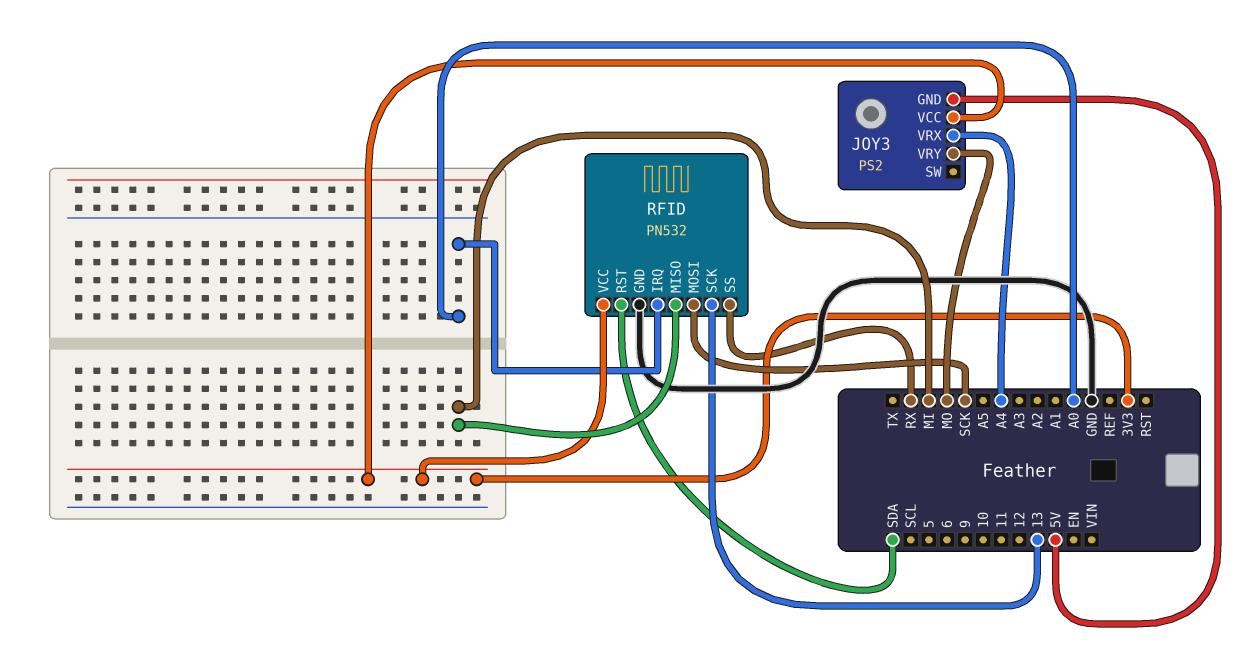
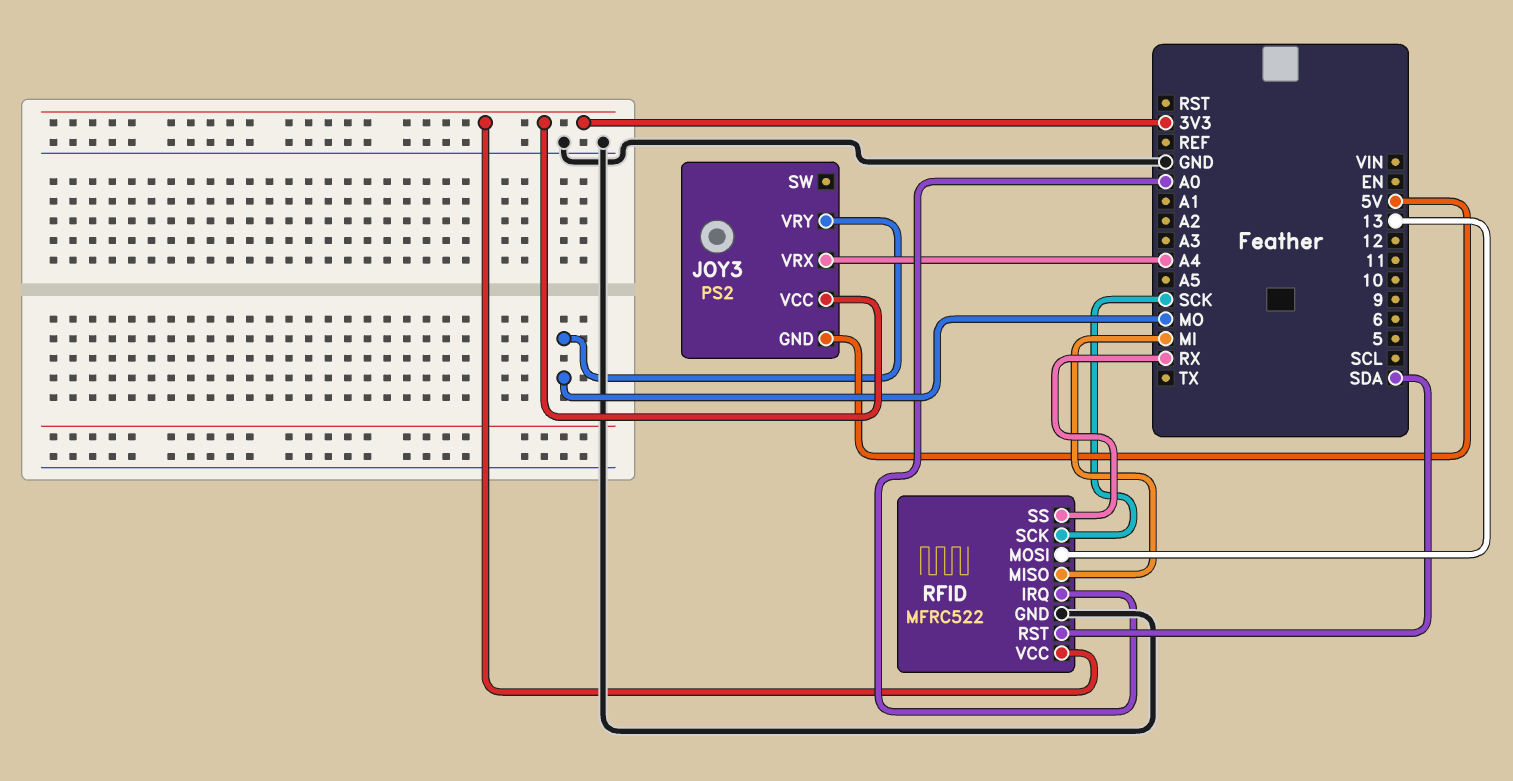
RFID: PN532 -> MFRC522
RFID pin MOSI: SCK -> 13
RFID pin SCK: 13 -> SCK

